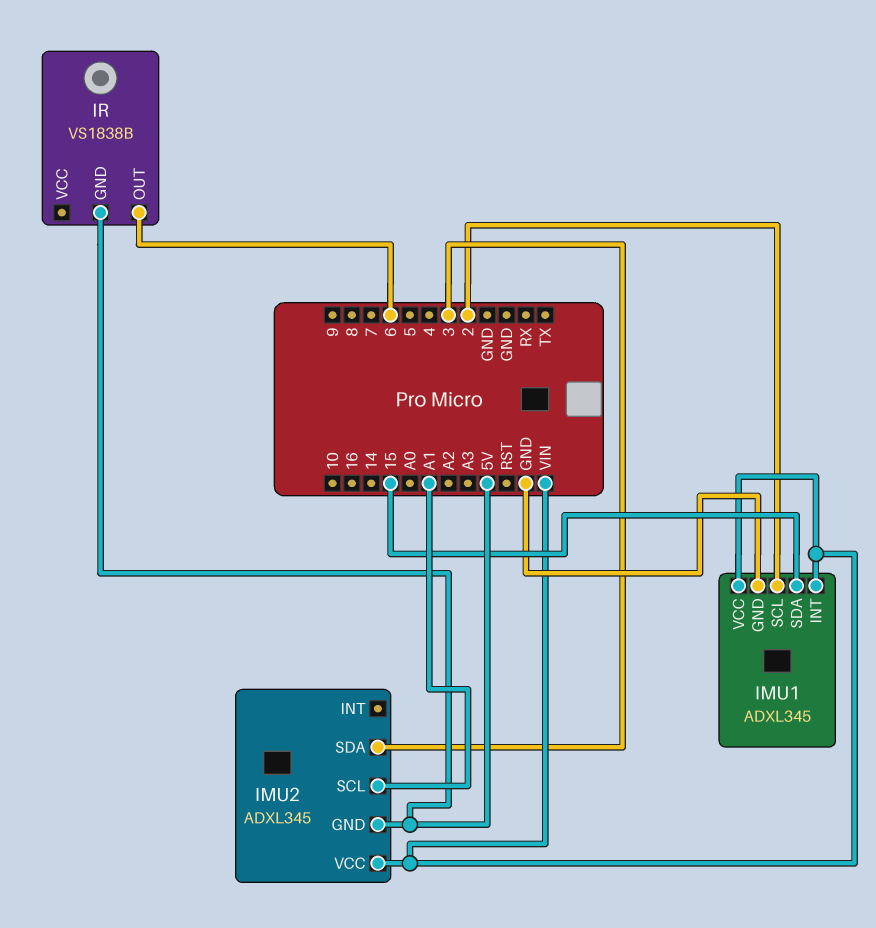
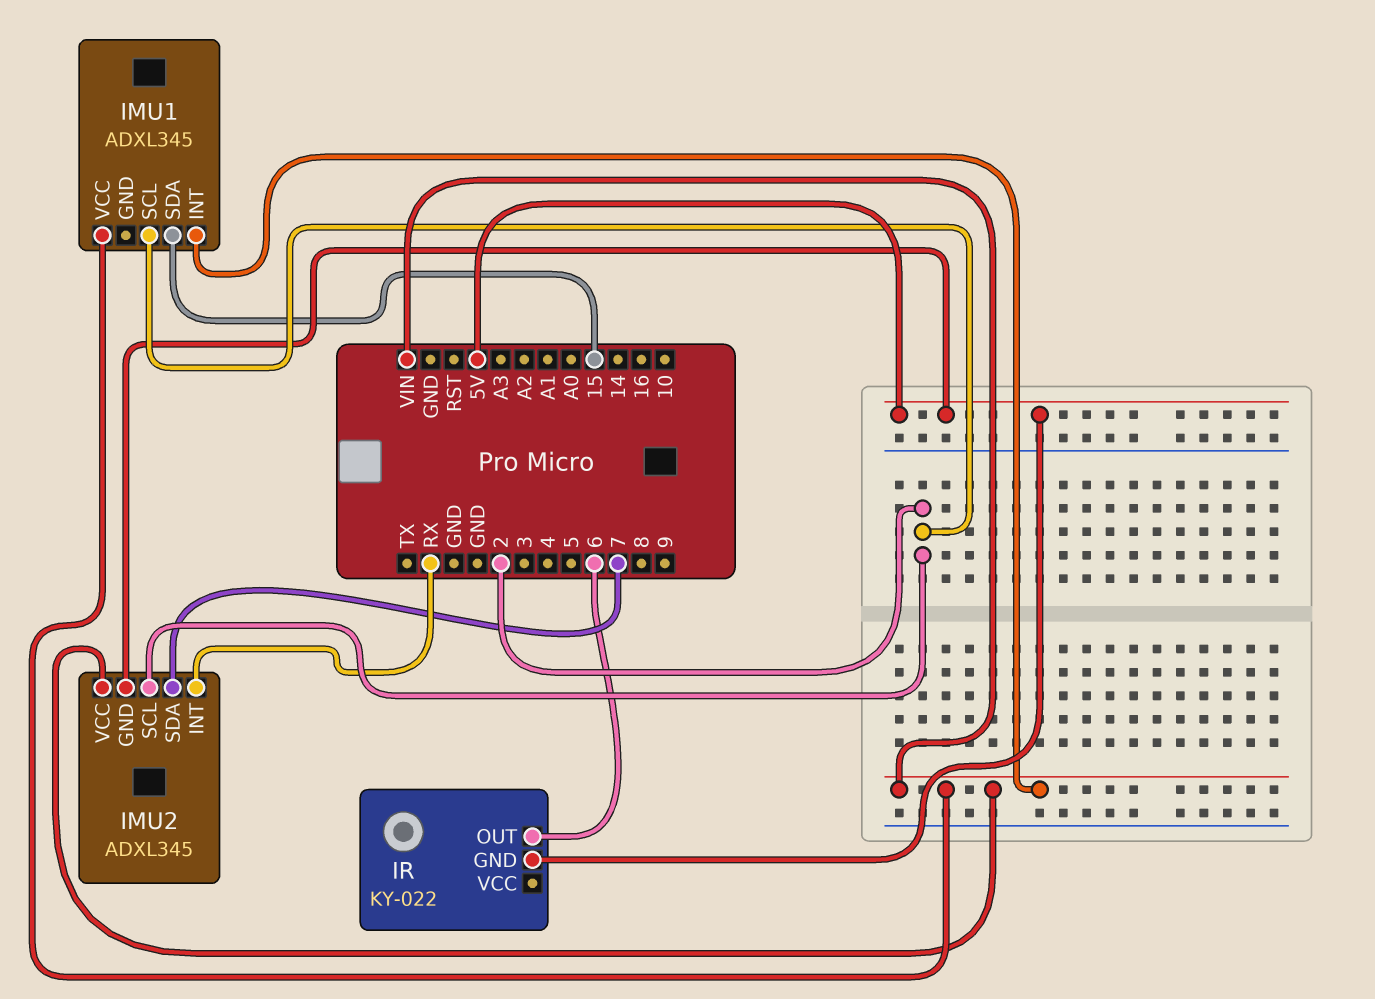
IMU1 pin GND: GND -> none
IMU2 pin INT: none -> RX
IMU2 pin SCL: A1 -> 2
IMU2 pin SDA: 3 -> 7
IR: VS1838B -> KY-022

